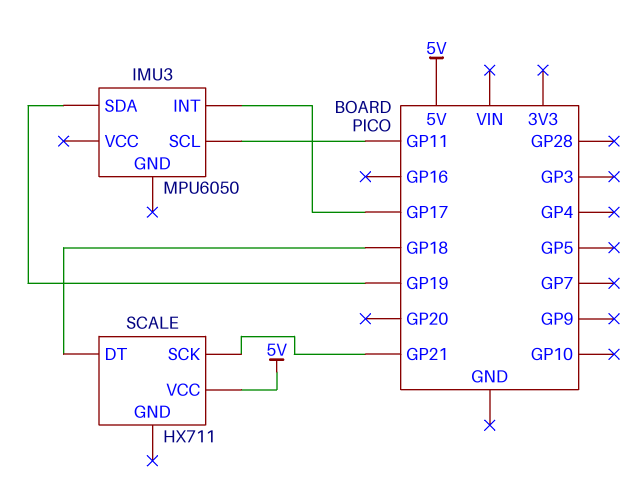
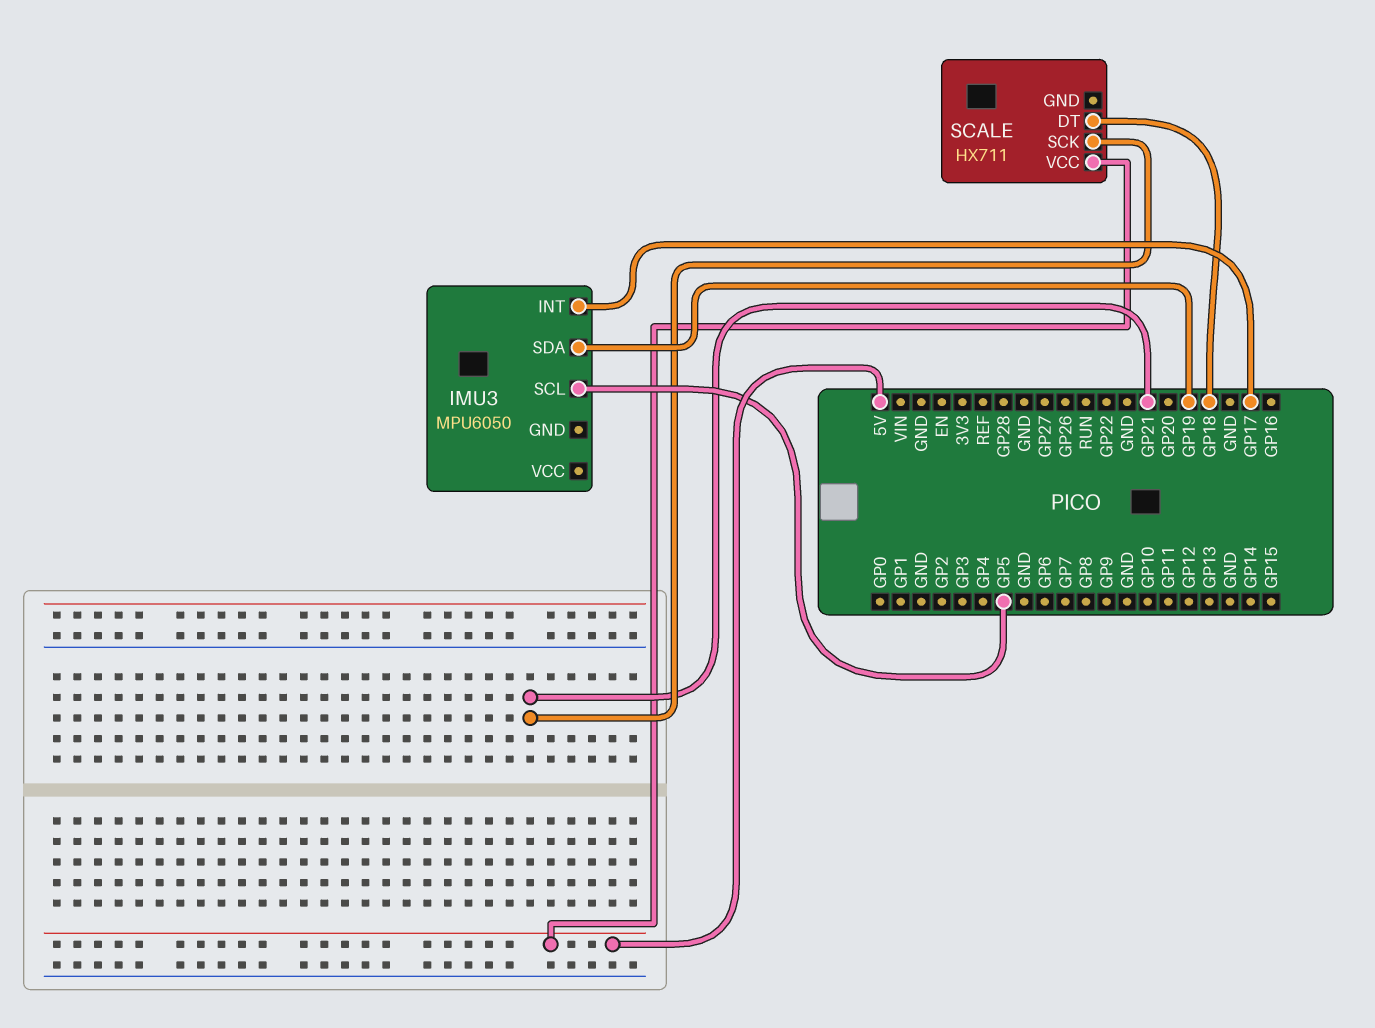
IMU3 pin SCL: GP11 -> GP5

